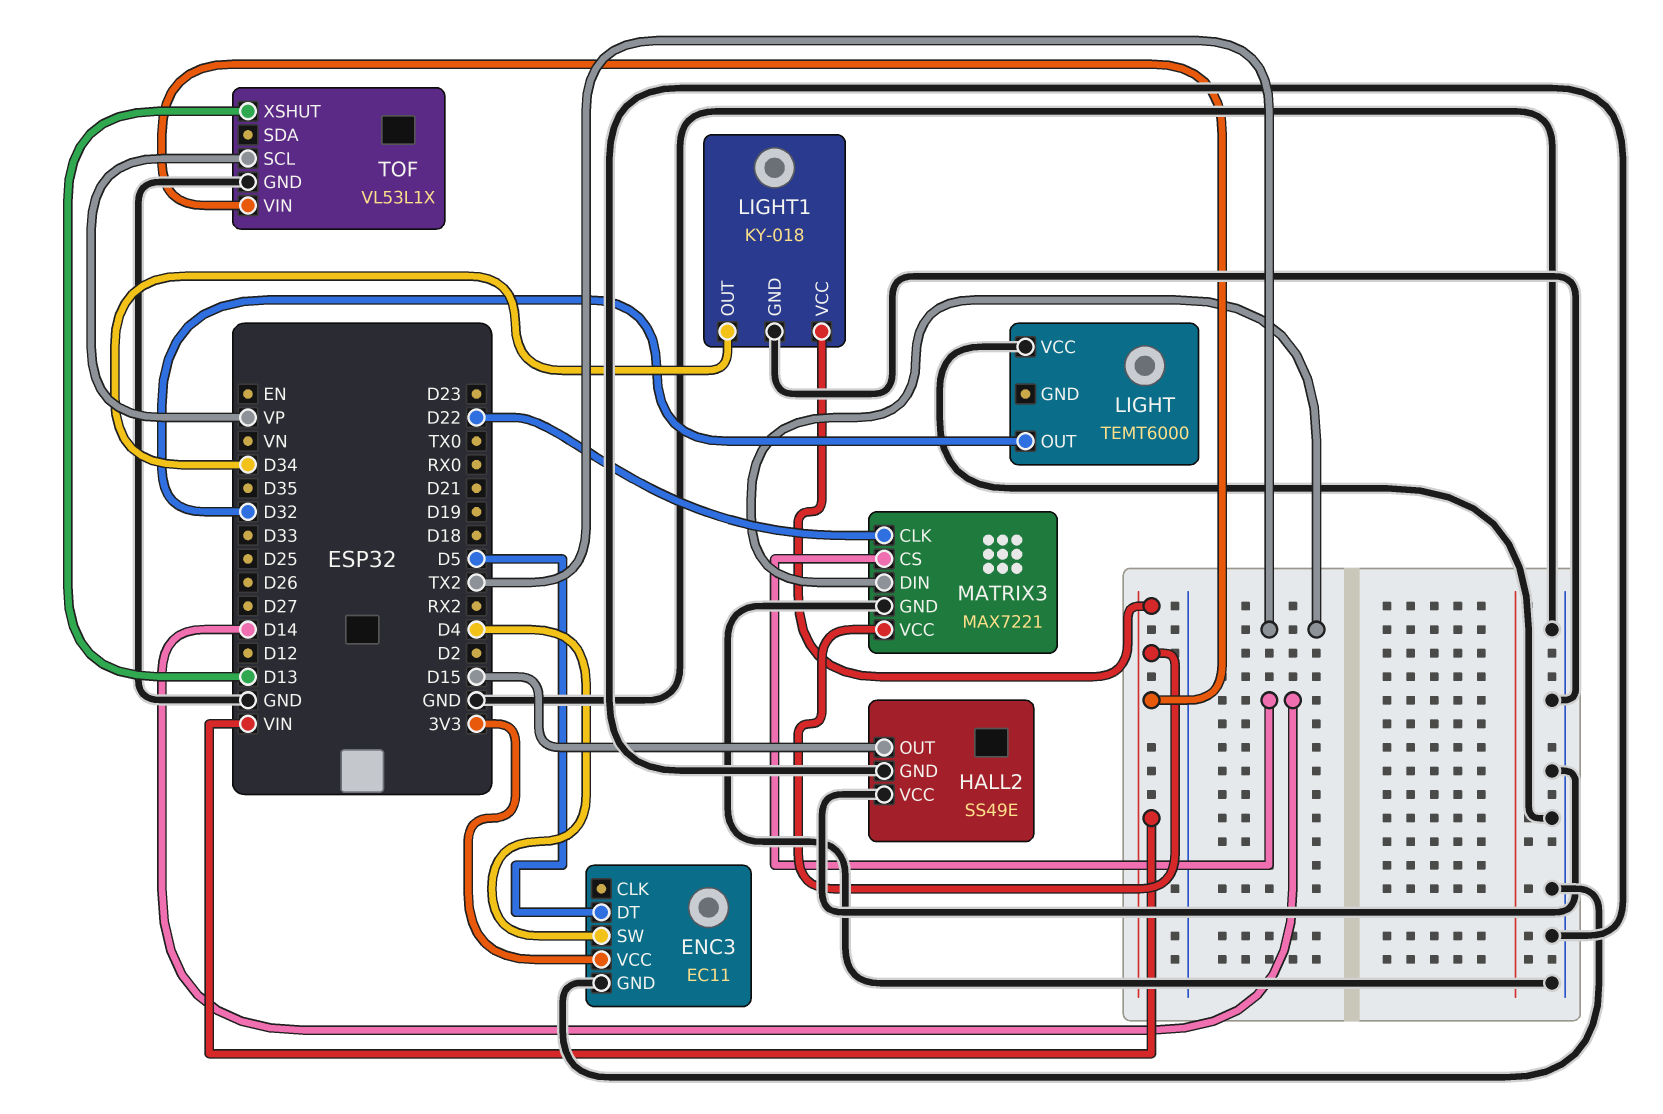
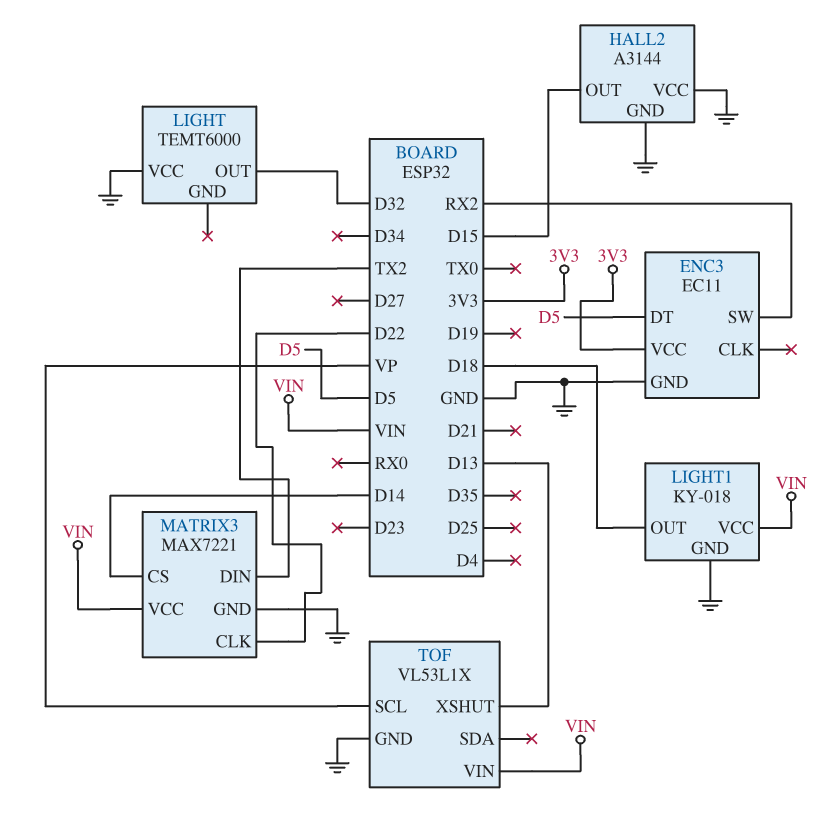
ENC3 pin SW: D4 -> RX2
HALL2: SS49E -> A3144
LIGHT1 pin OUT: D34 -> D18

